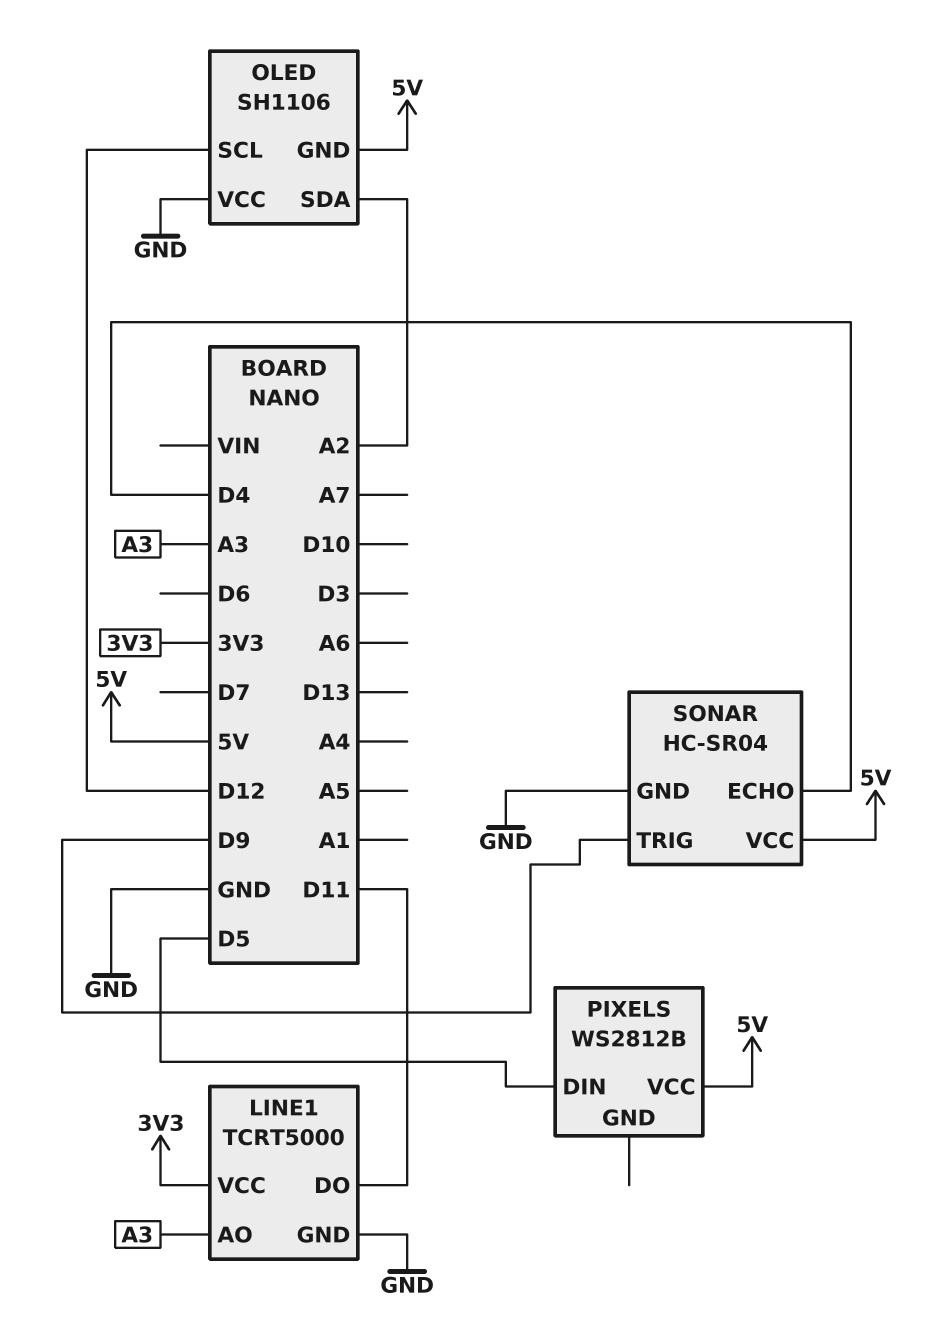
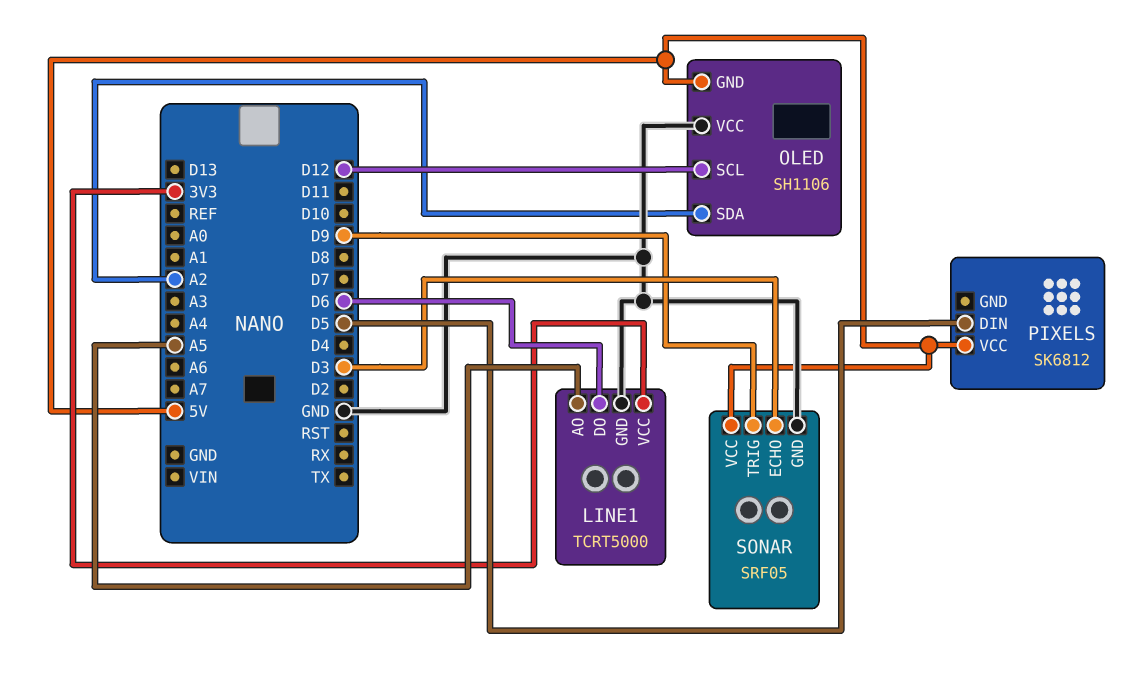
LINE1 pin AO: A3 -> A5
LINE1 pin DO: D11 -> D6
PIXELS: WS2812B -> SK6812
SONAR: HC-SR04 -> SRF05
SONAR pin ECHO: D4 -> D3

